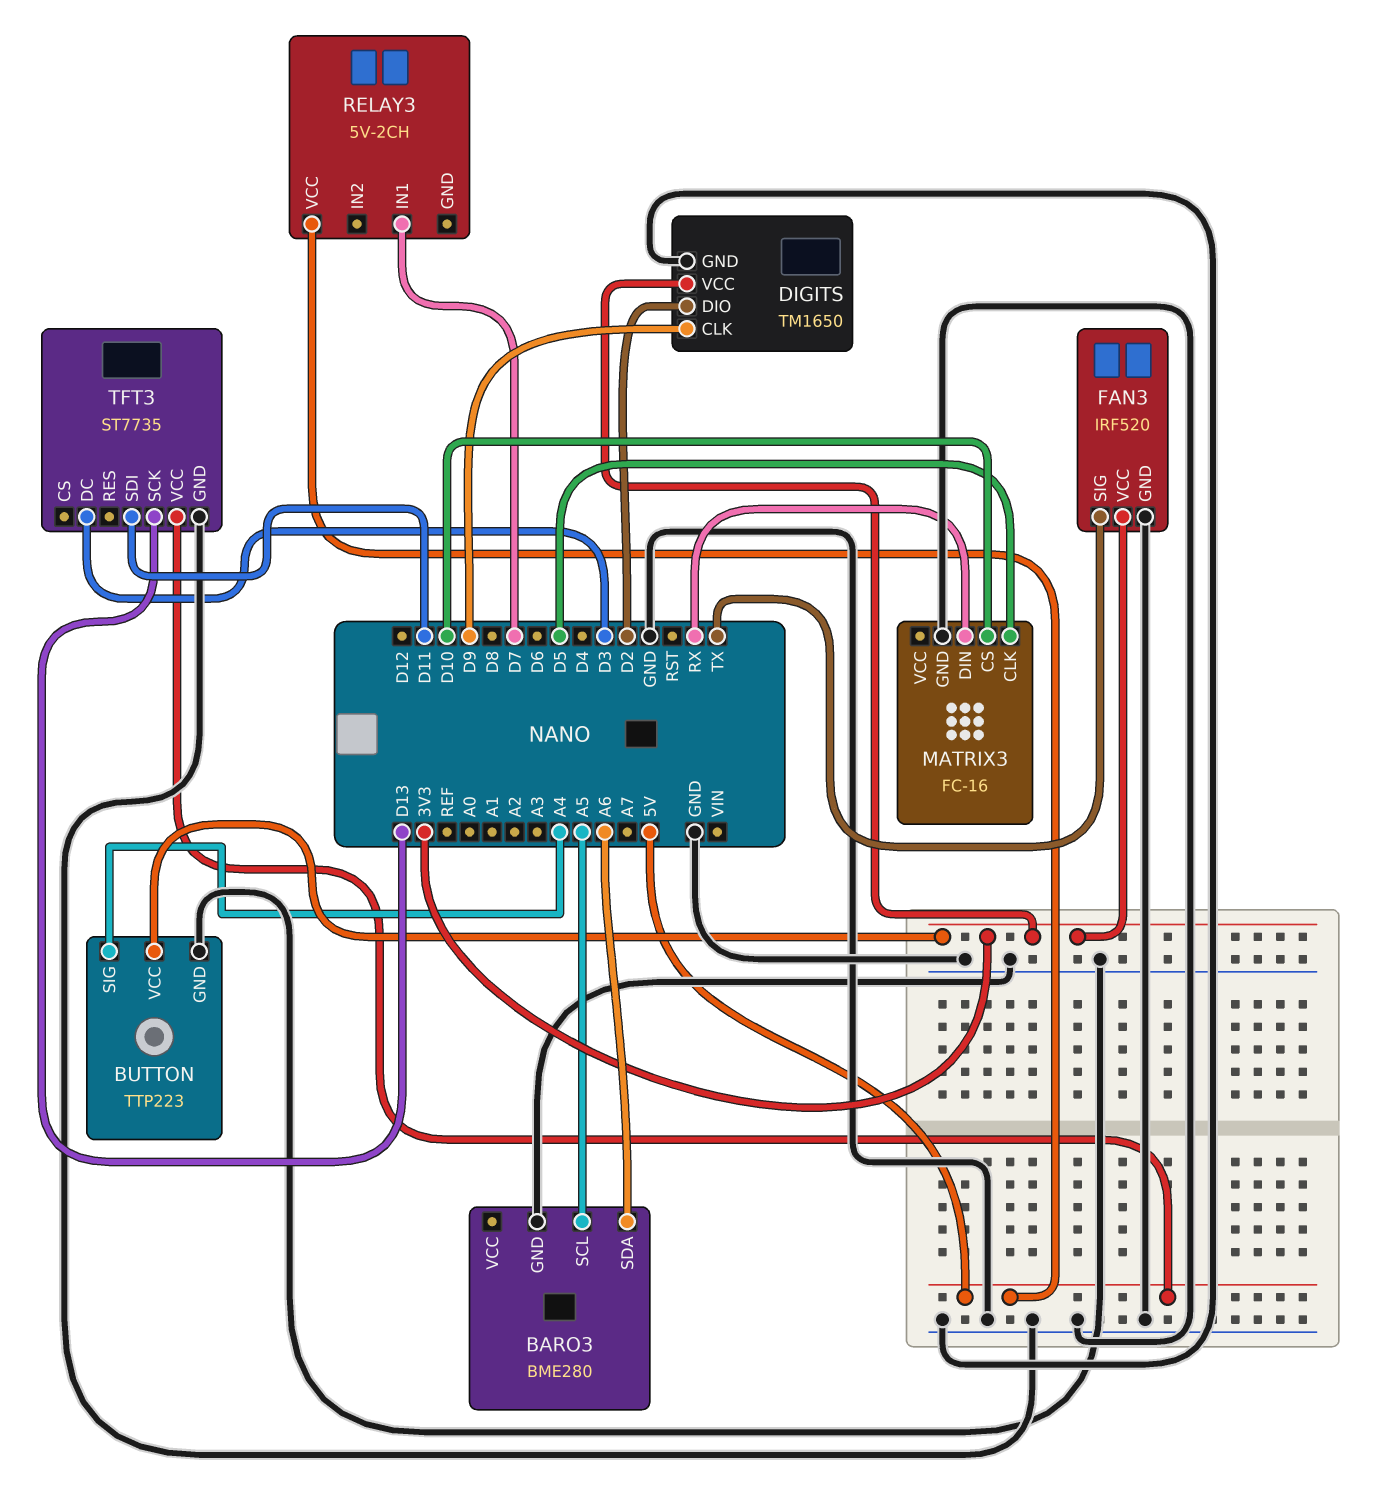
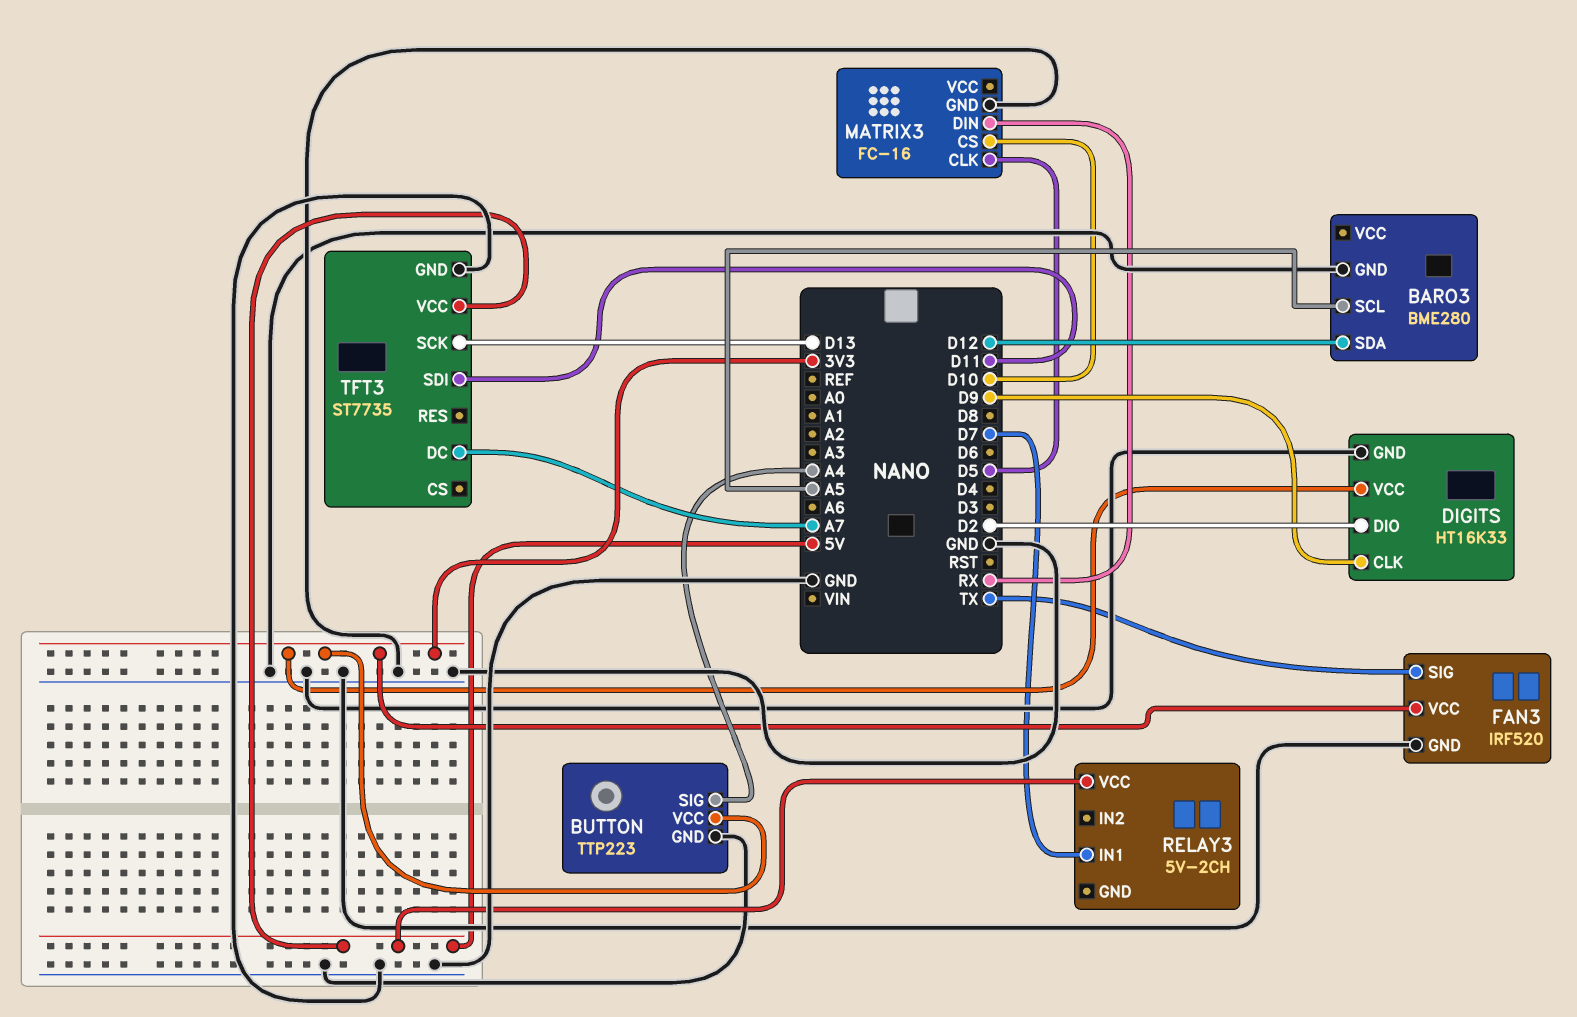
BARO3 pin SDA: A6 -> D12
DIGITS: TM1650 -> HT16K33
TFT3 pin DC: D3 -> A7

